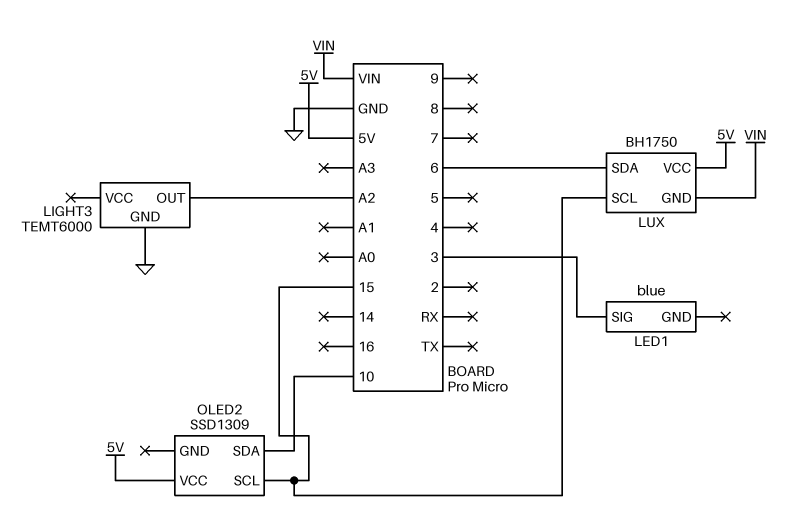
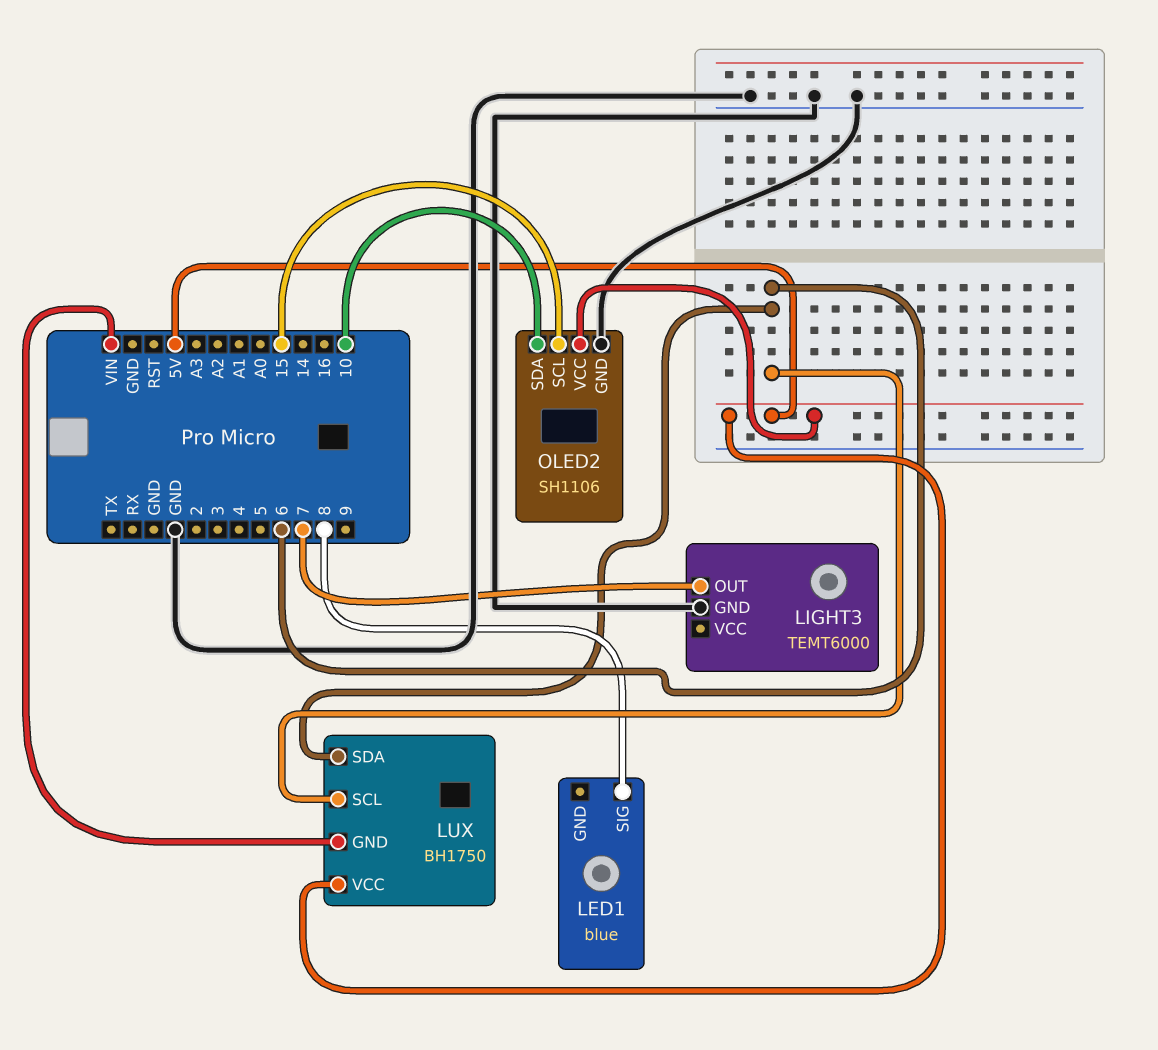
LED1 pin SIG: 3 -> 8
LIGHT3 pin OUT: A2 -> 7
LUX pin SCL: 15 -> 6
OLED2: SSD1309 -> SH1106
OLED2 pin GND: none -> GND

